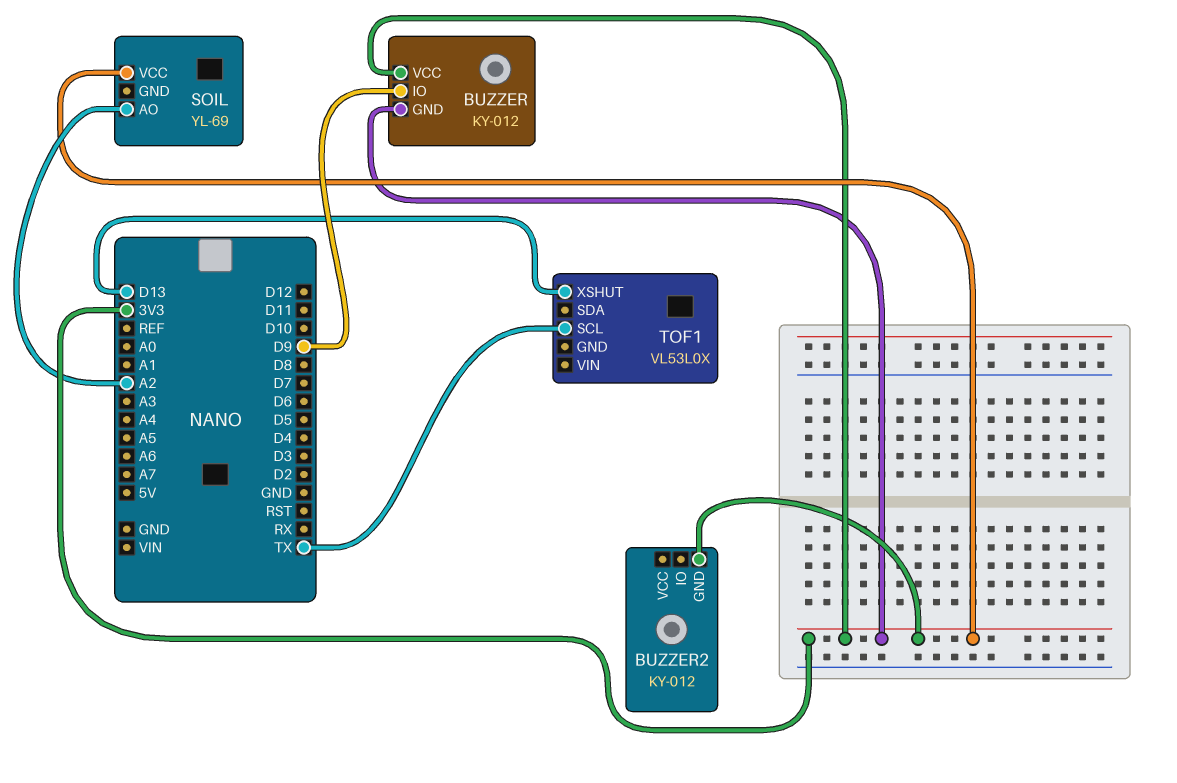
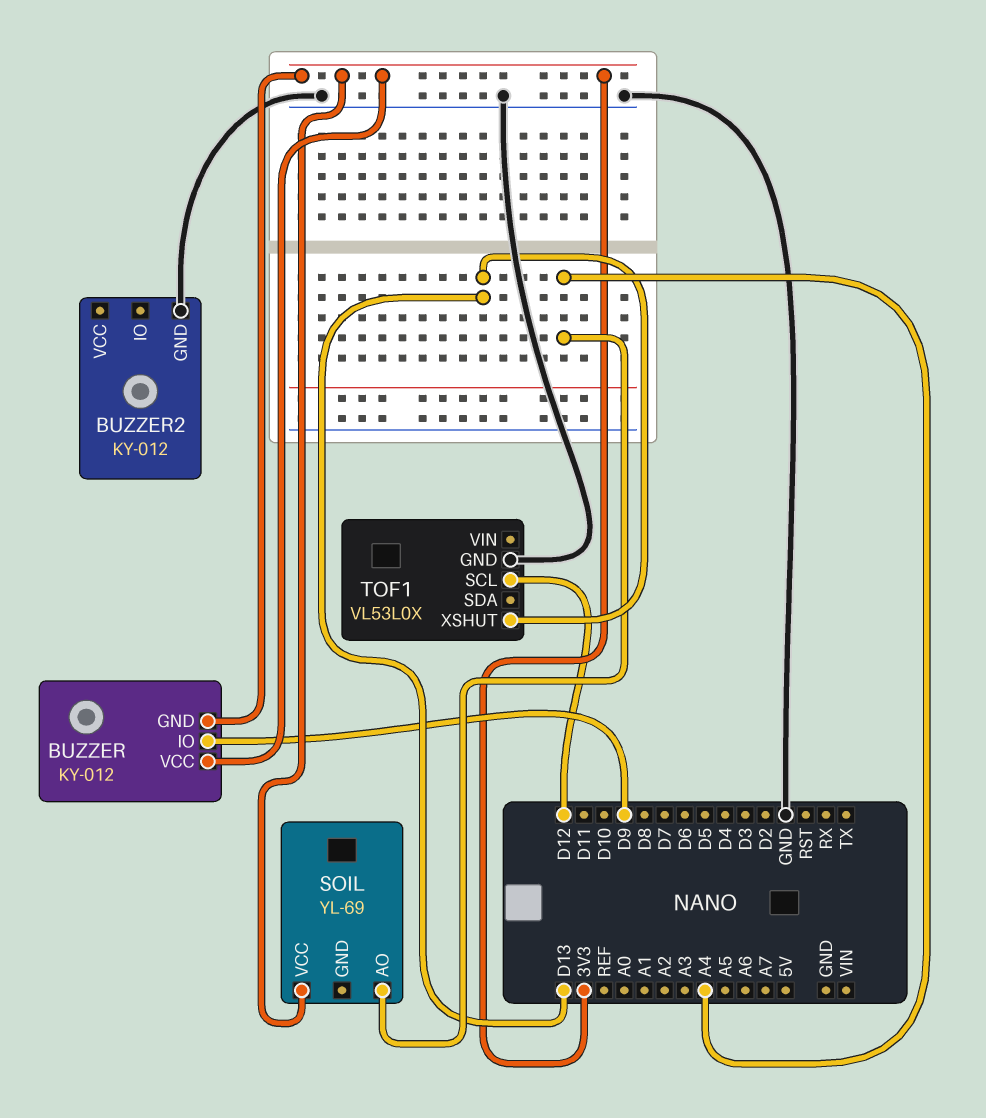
BUZZER2 pin GND: 3V3 -> GND
SOIL pin AO: A2 -> A4
TOF1 pin GND: none -> GND
TOF1 pin SCL: TX -> D12

